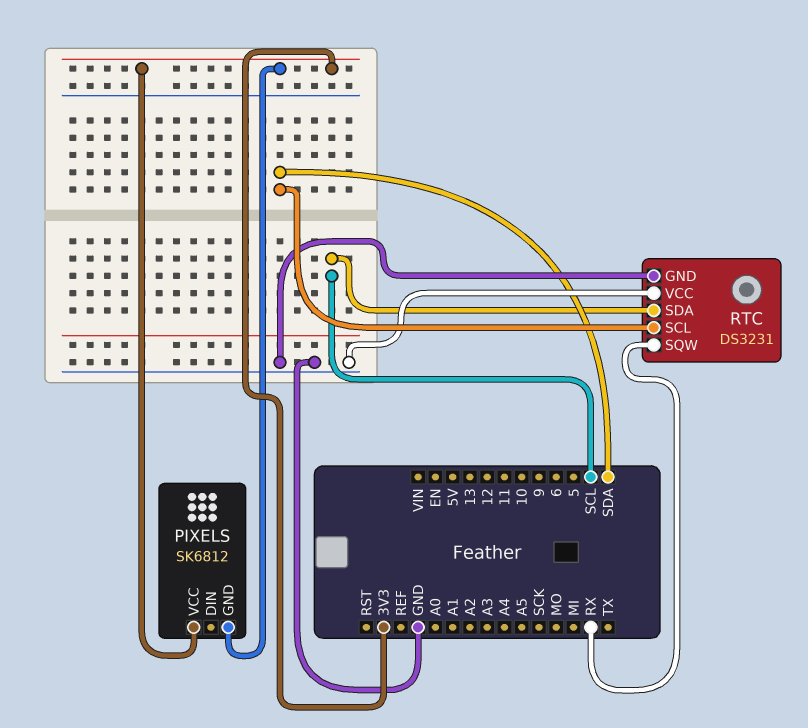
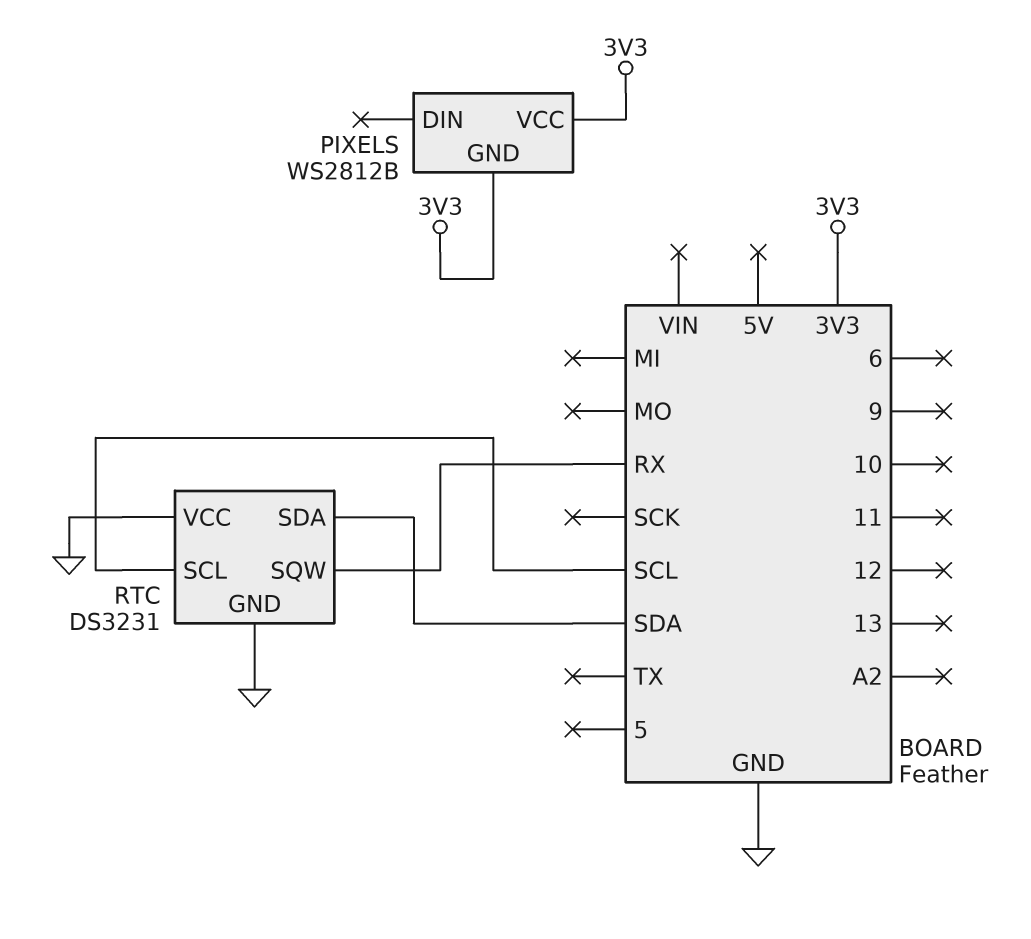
PIXELS: SK6812 -> WS2812B
RTC pin SCL: SDA -> SCL
RTC pin SDA: SCL -> SDA

